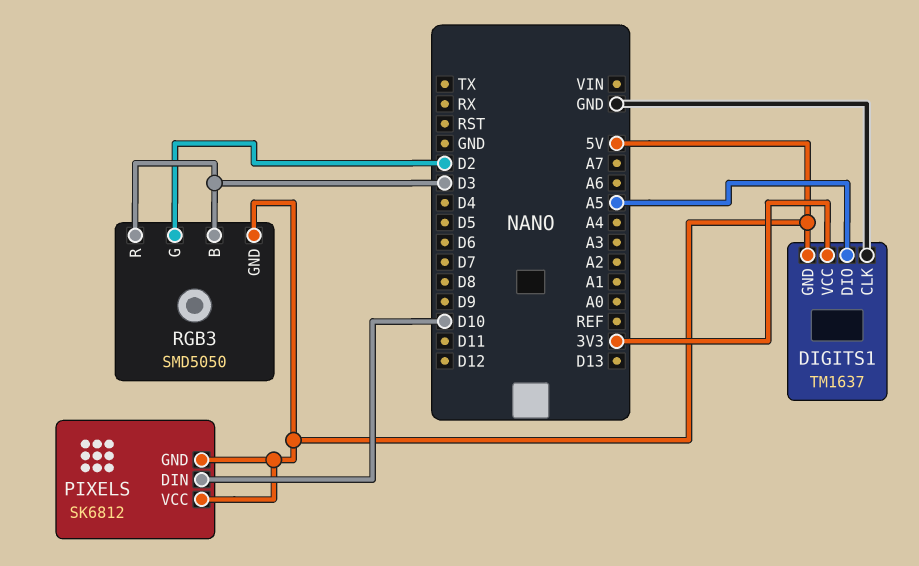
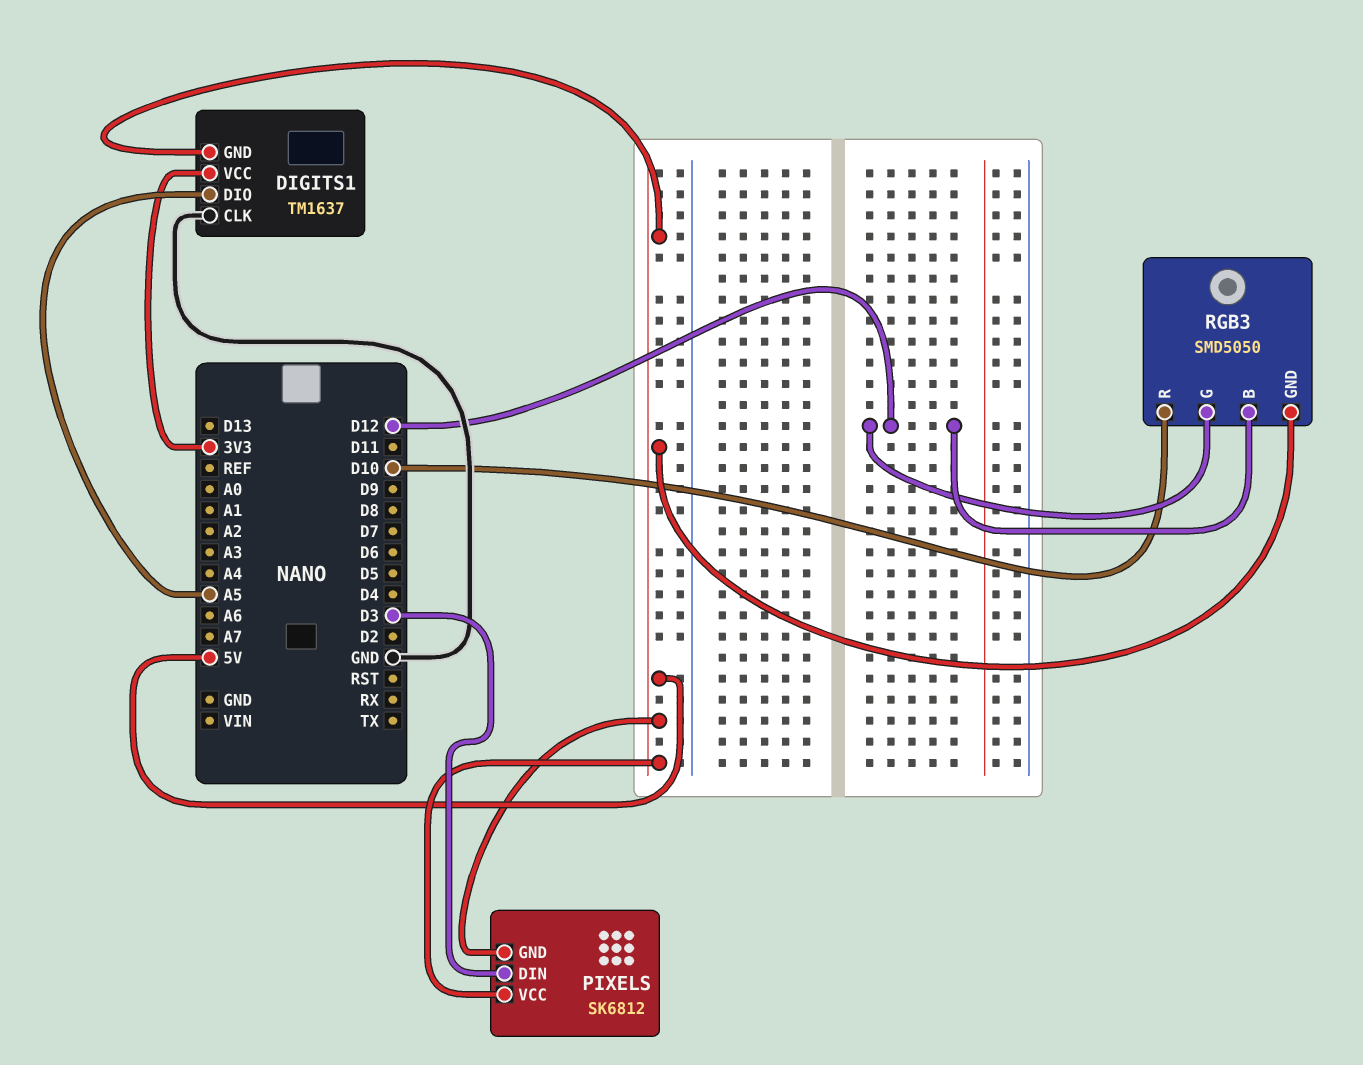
PIXELS pin DIN: D10 -> D3
RGB3 pin B: D3 -> D12
RGB3 pin G: D2 -> D12
RGB3 pin R: D3 -> D10

